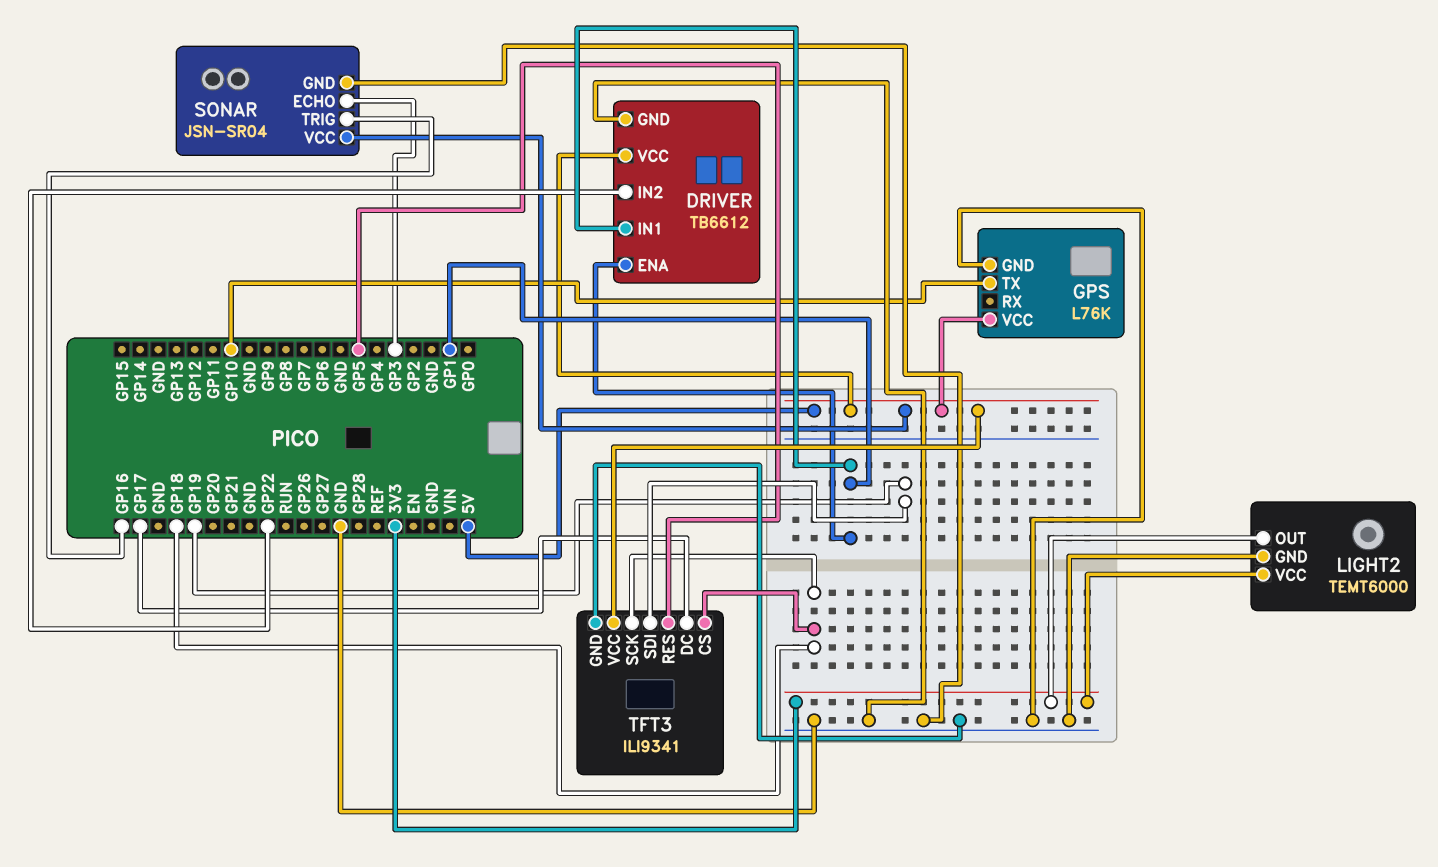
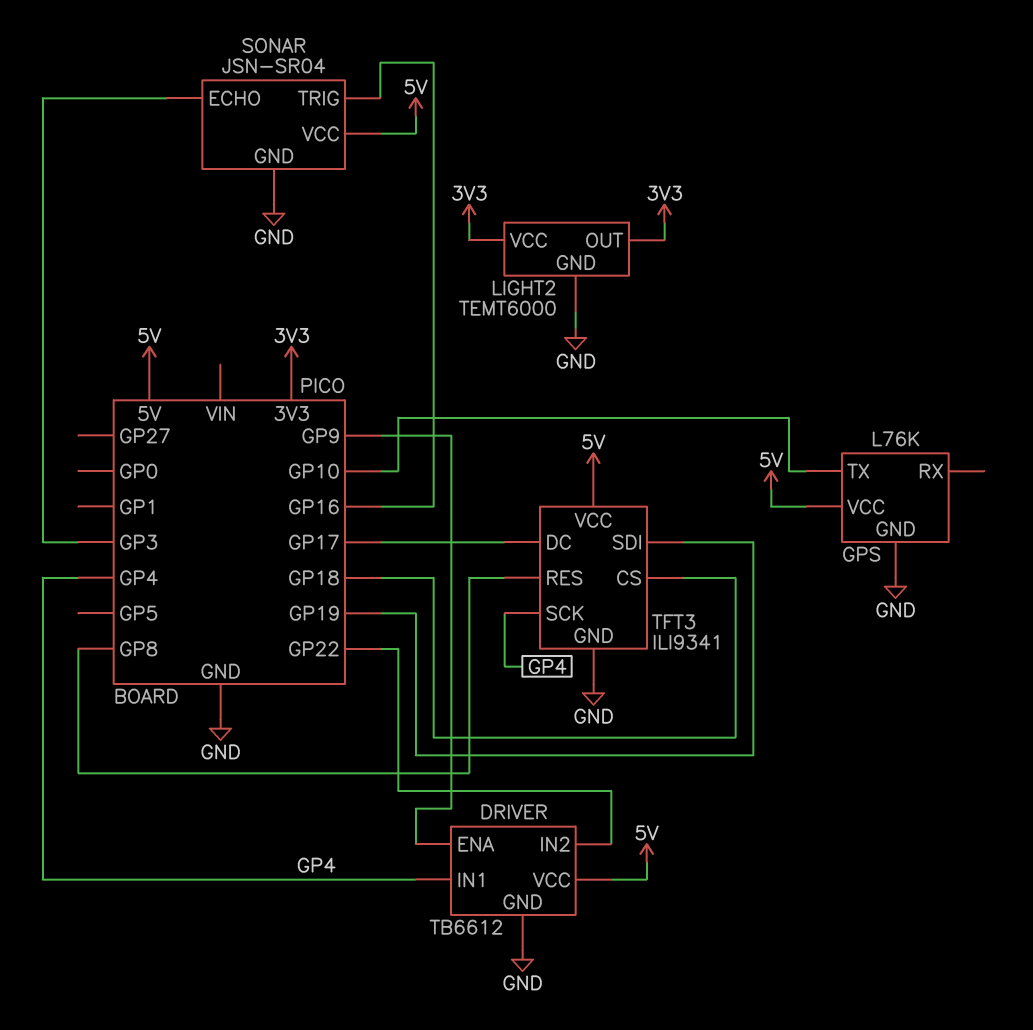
DRIVER pin ENA: GP1 -> GP9
DRIVER pin IN1: GP1 -> GP4
TFT3 pin RES: GP5 -> GP8
TFT3 pin SCK: GP18 -> GP4

